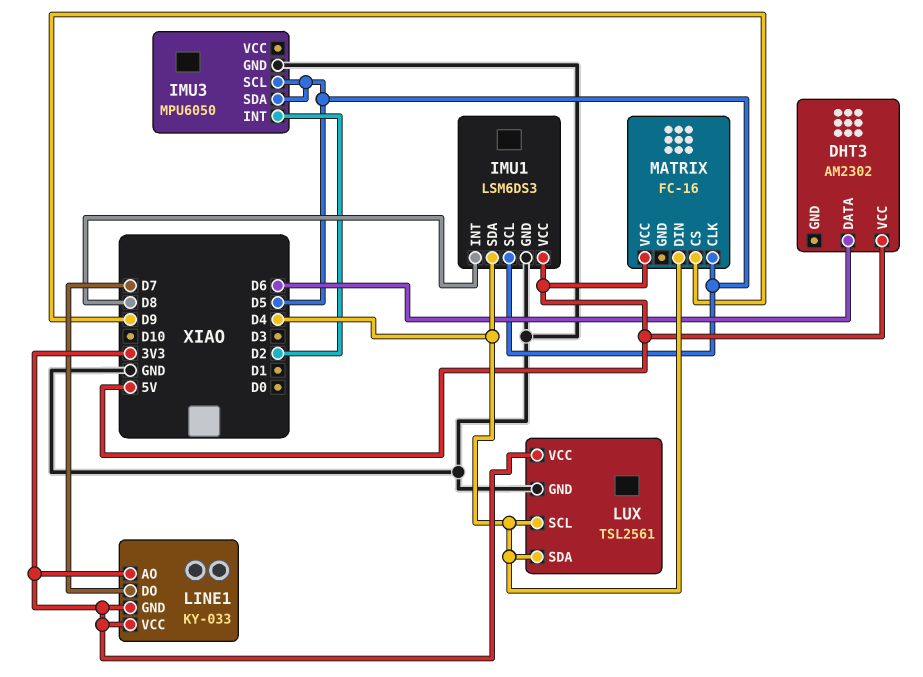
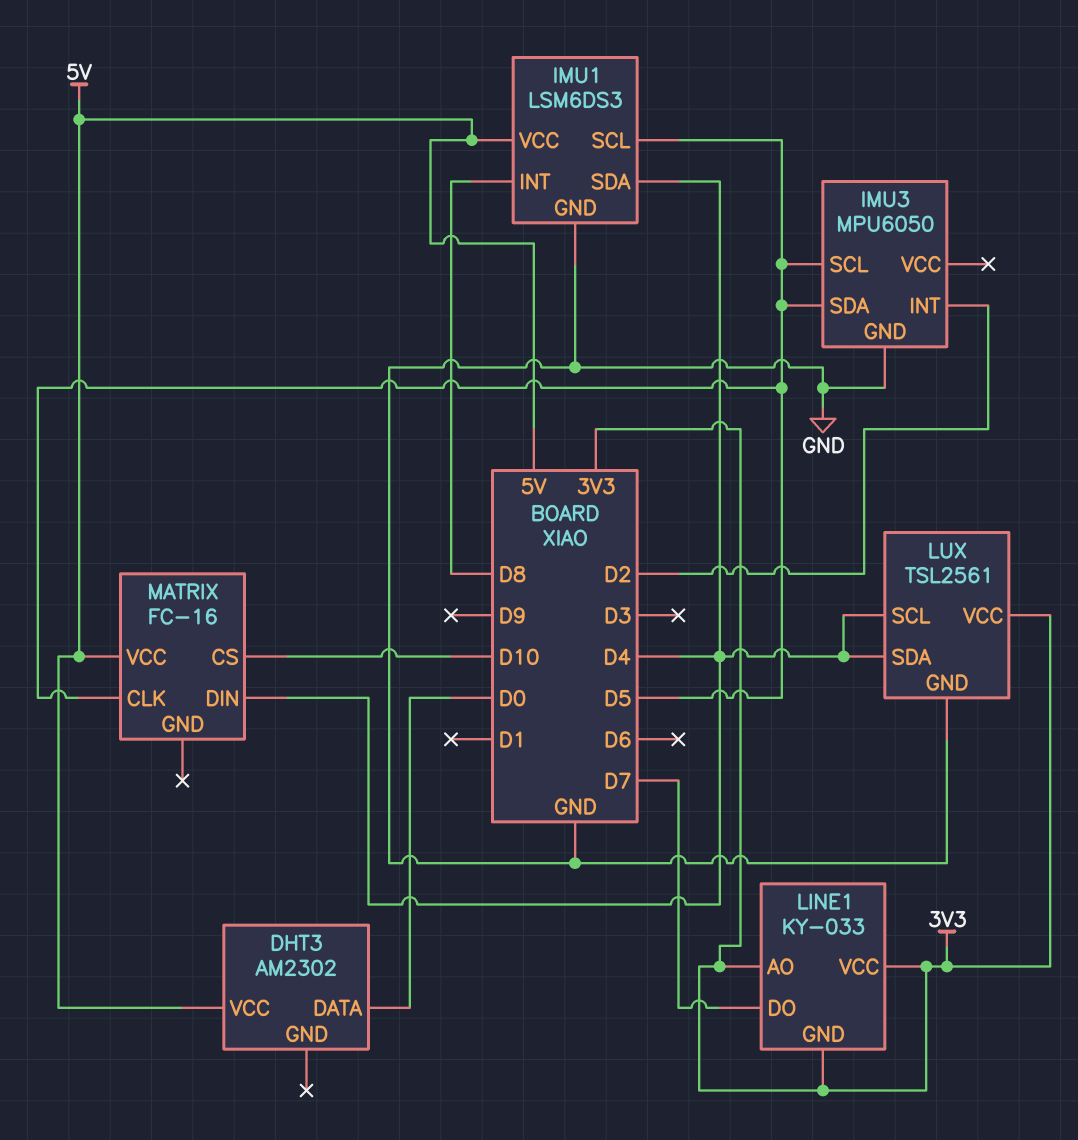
DHT3 pin DATA: D6 -> D0
MATRIX pin CS: D9 -> D10

